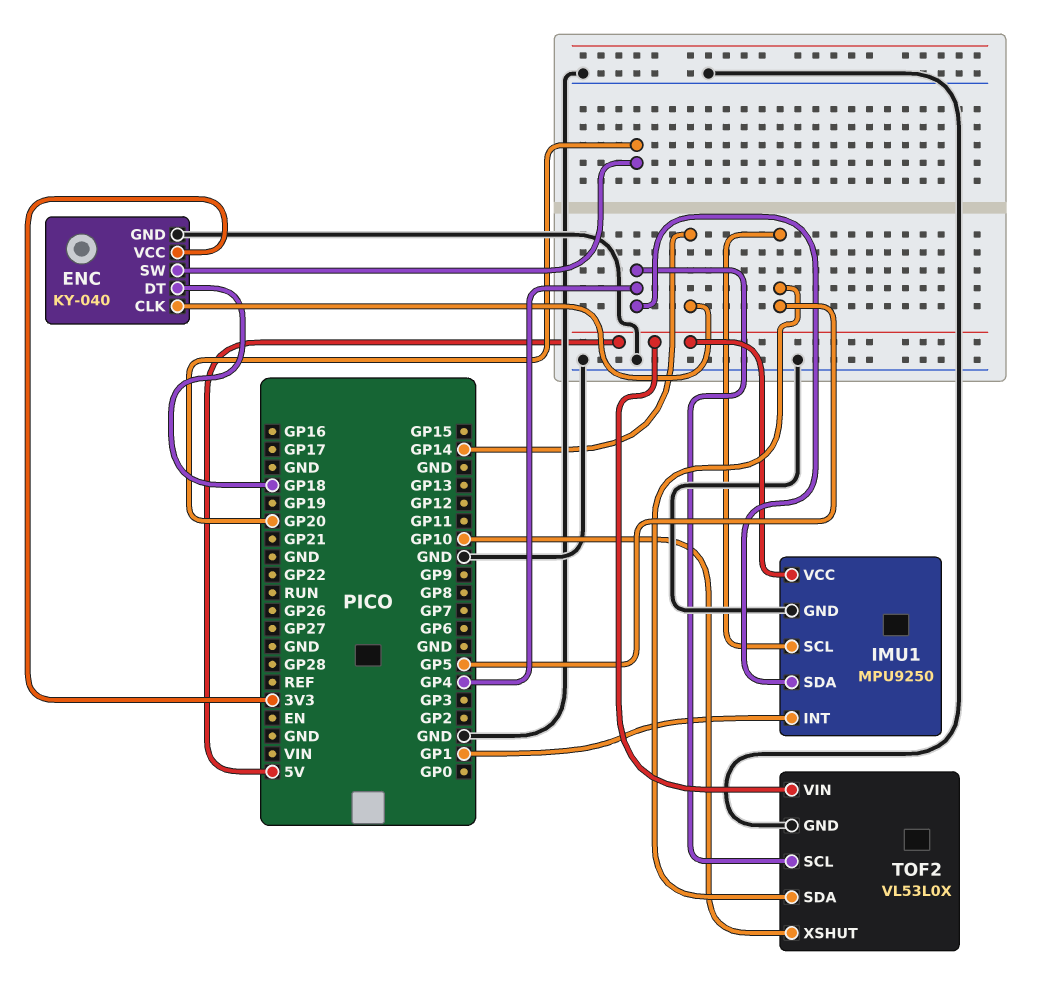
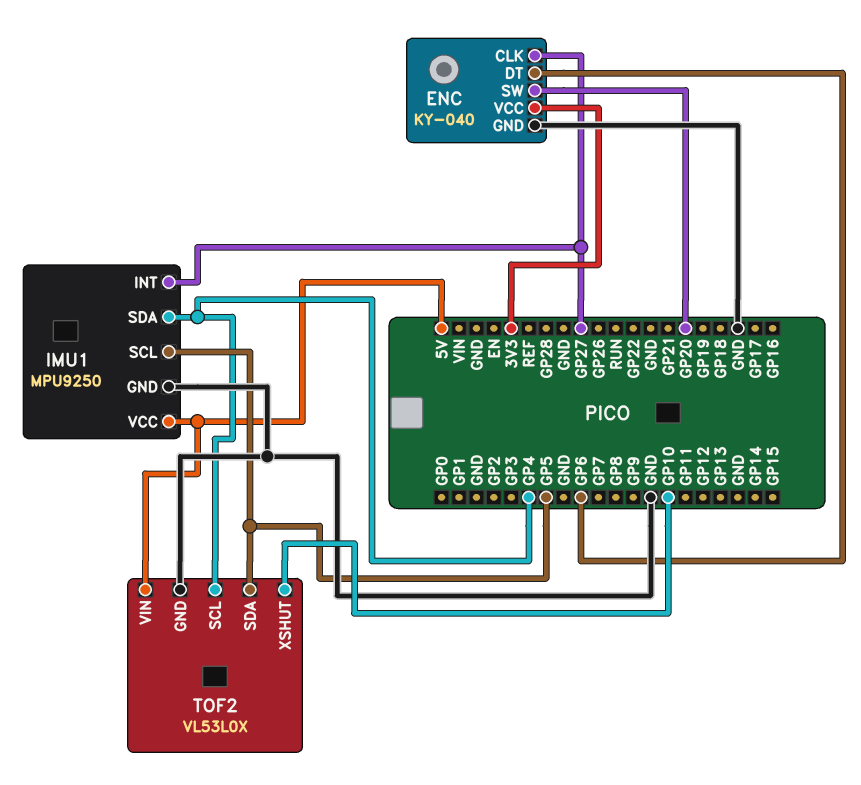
ENC pin CLK: GP14 -> GP27
ENC pin DT: GP18 -> GP6
IMU1 pin INT: GP1 -> GP27

